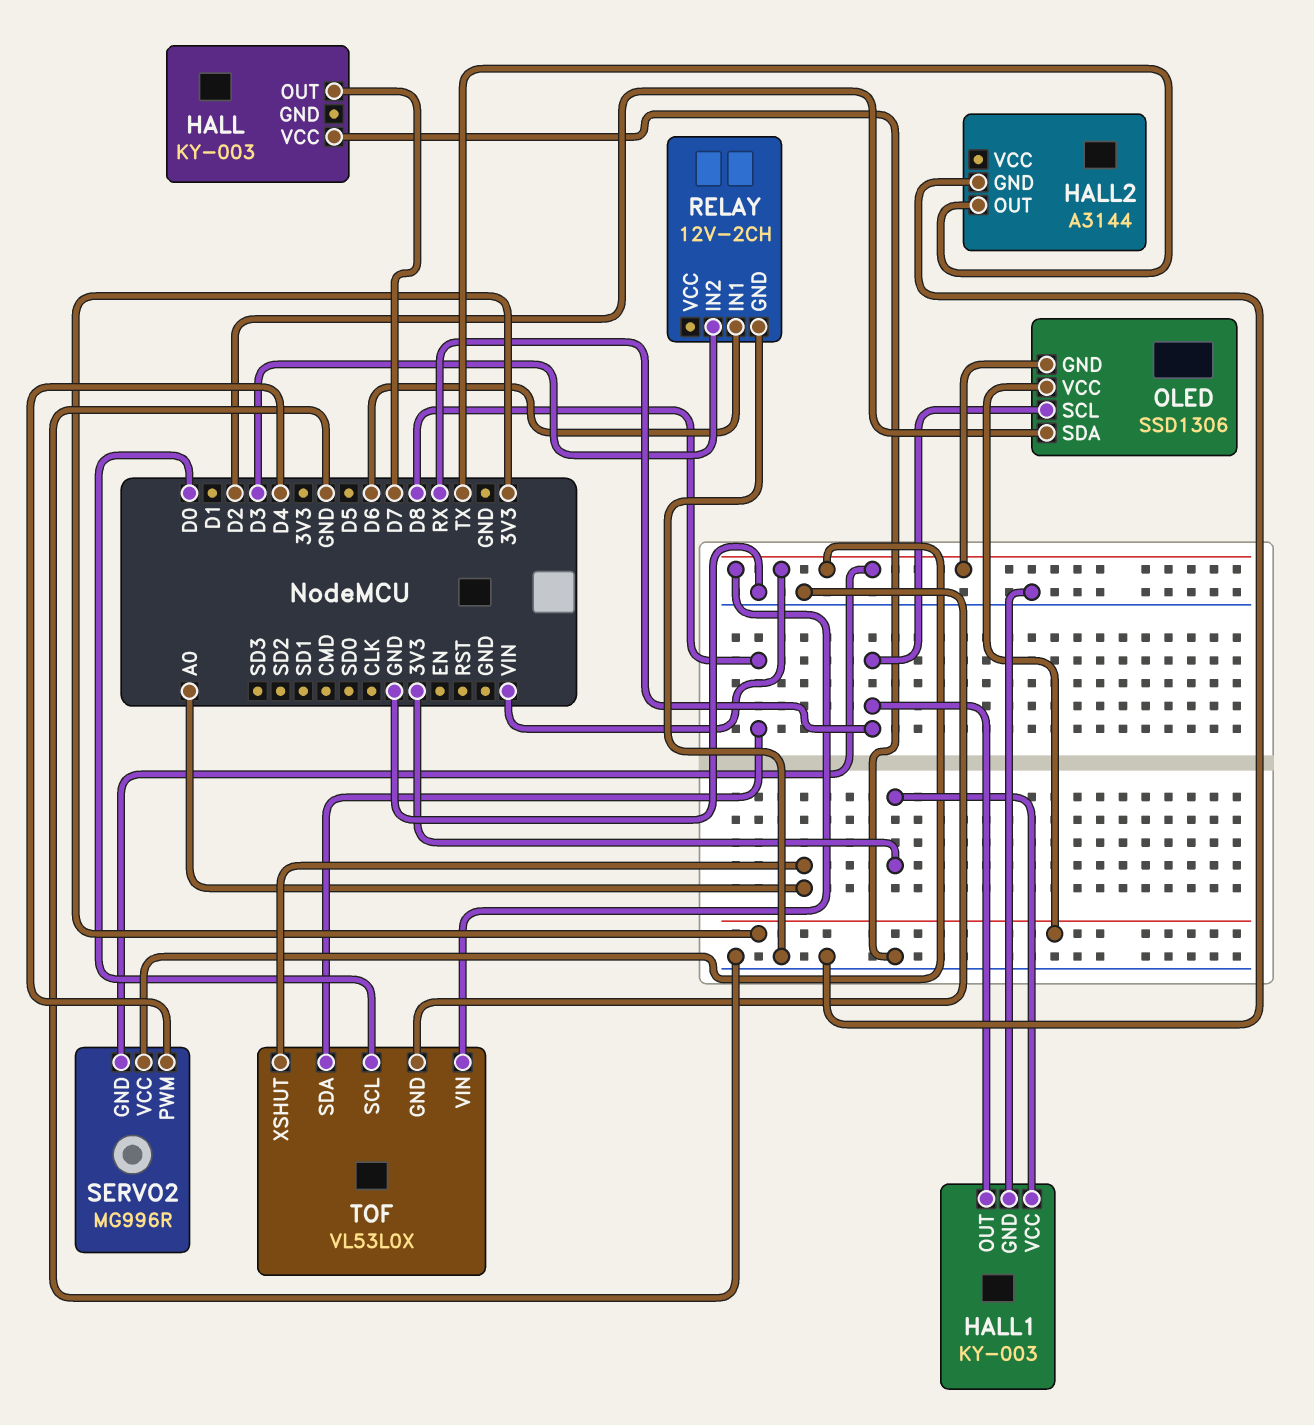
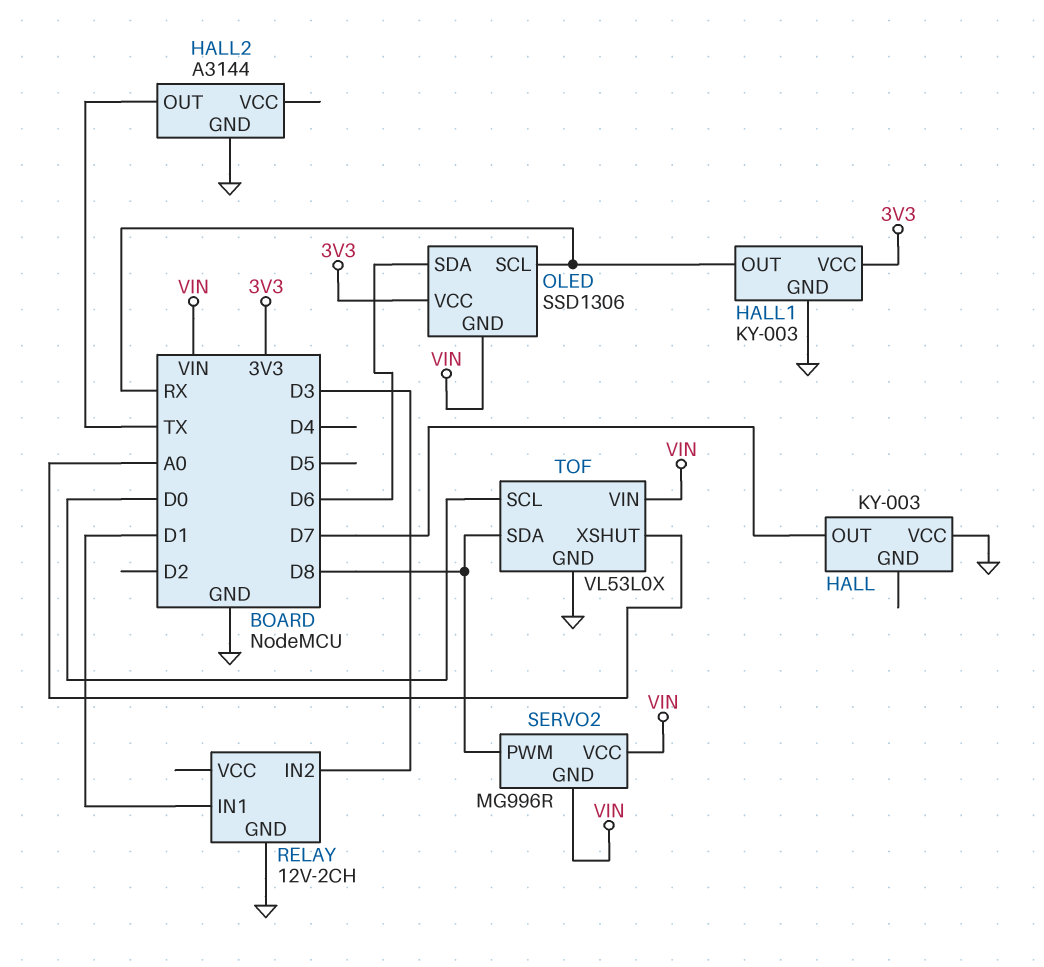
OLED pin SDA: D2 -> D6
RELAY pin IN1: D6 -> D1
SERVO2 pin PWM: D4 -> D8

